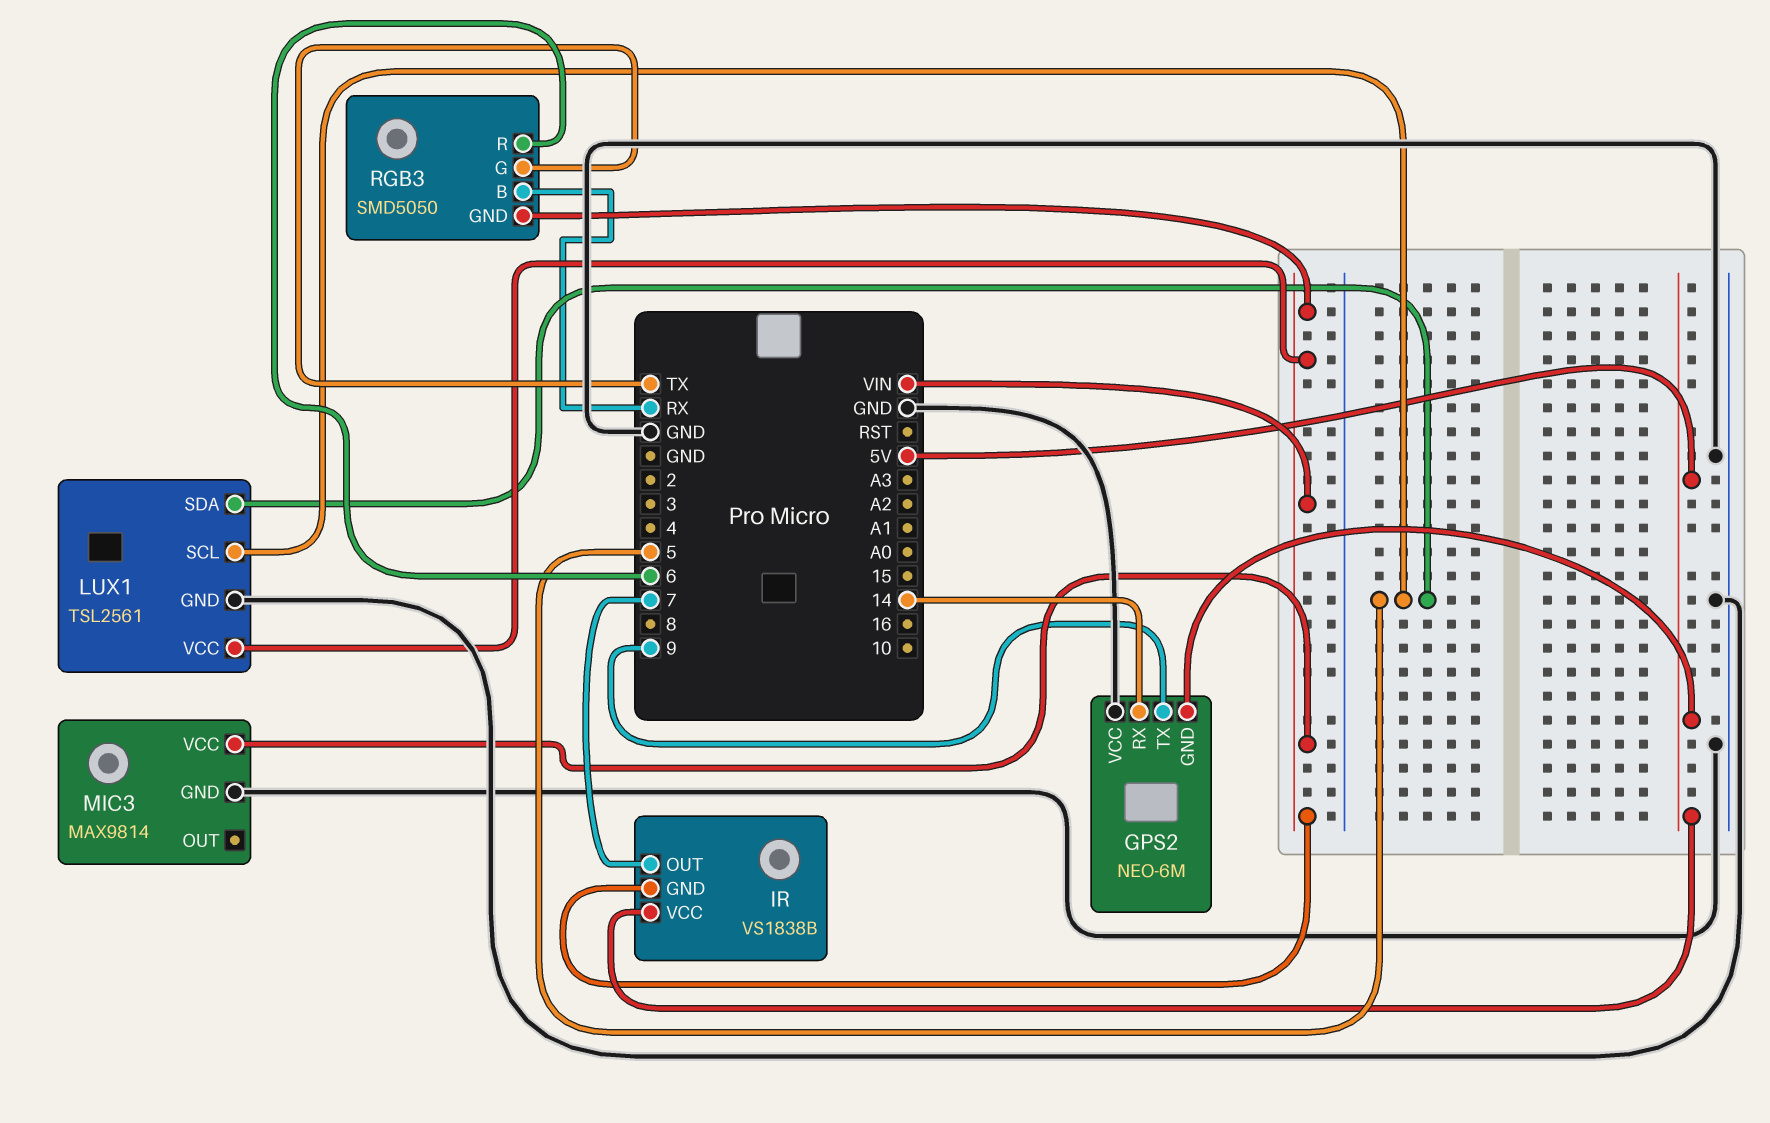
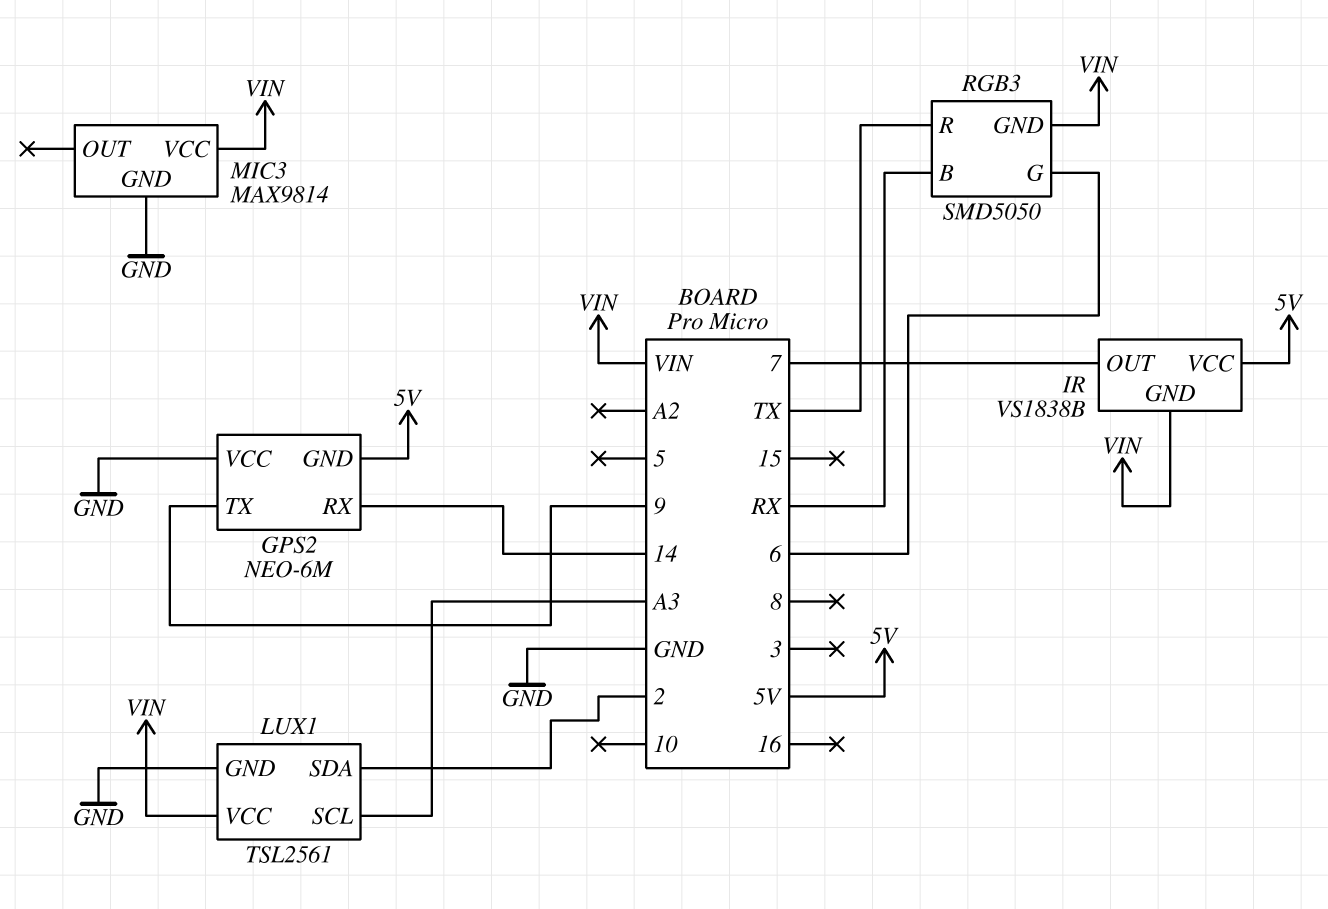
LUX1 pin SCL: 5 -> A3
LUX1 pin SDA: 5 -> 2
RGB3 pin G: TX -> 6
RGB3 pin R: 6 -> TX

